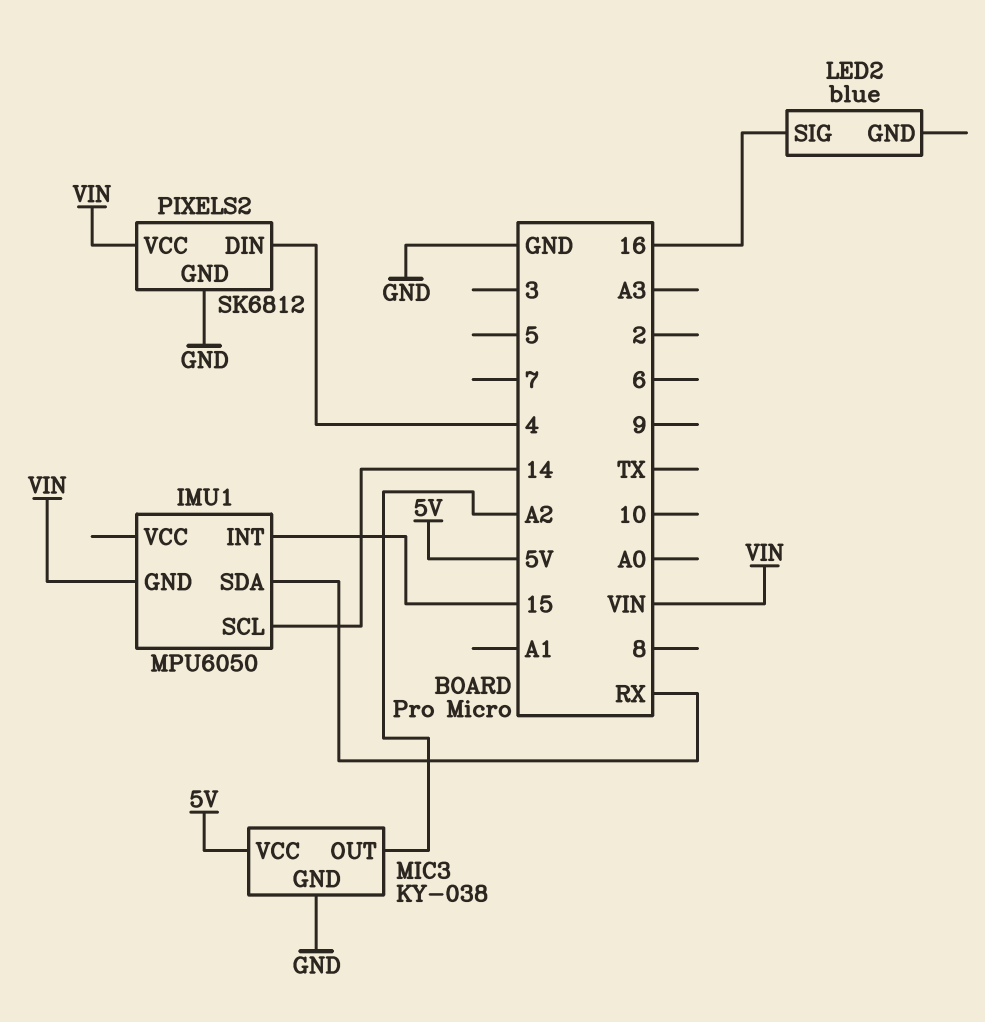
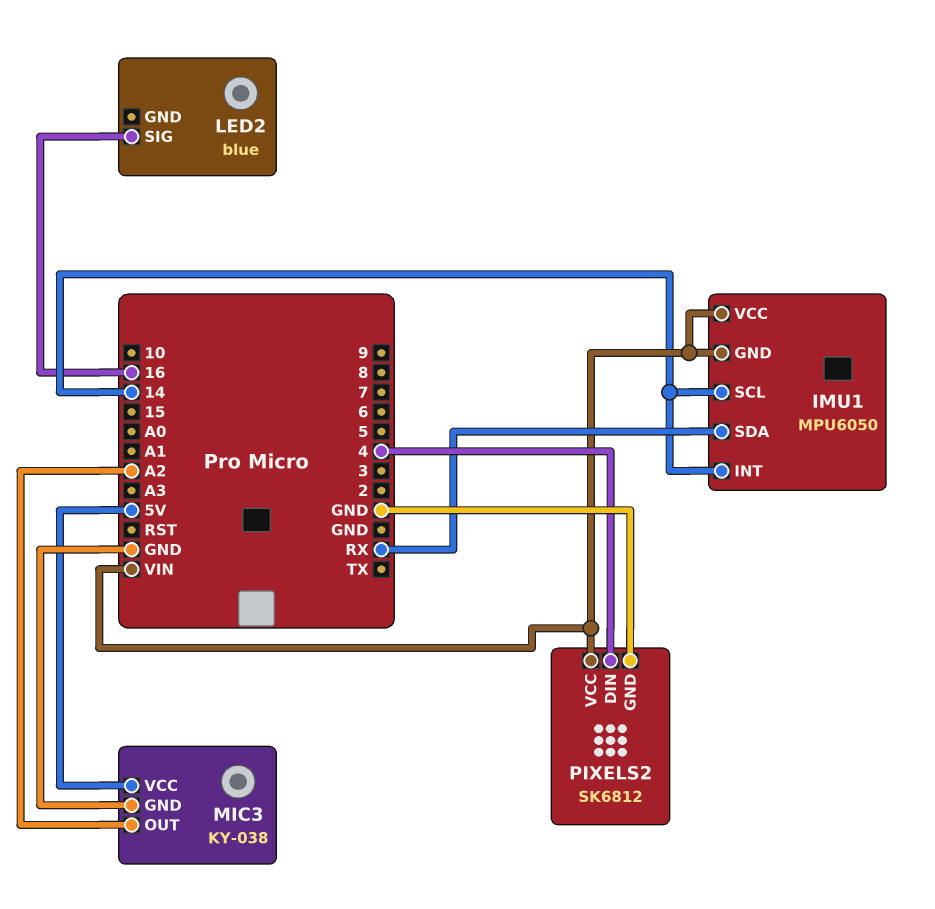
IMU1 pin INT: 15 -> 14
IMU1 pin VCC: none -> VIN

